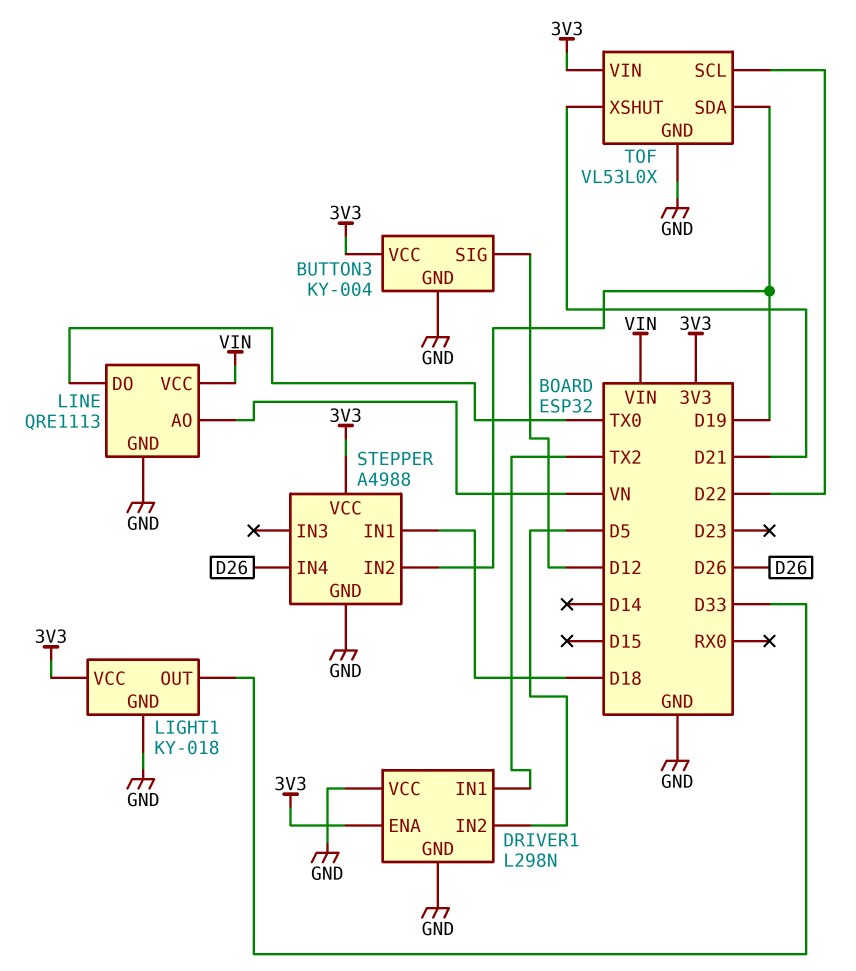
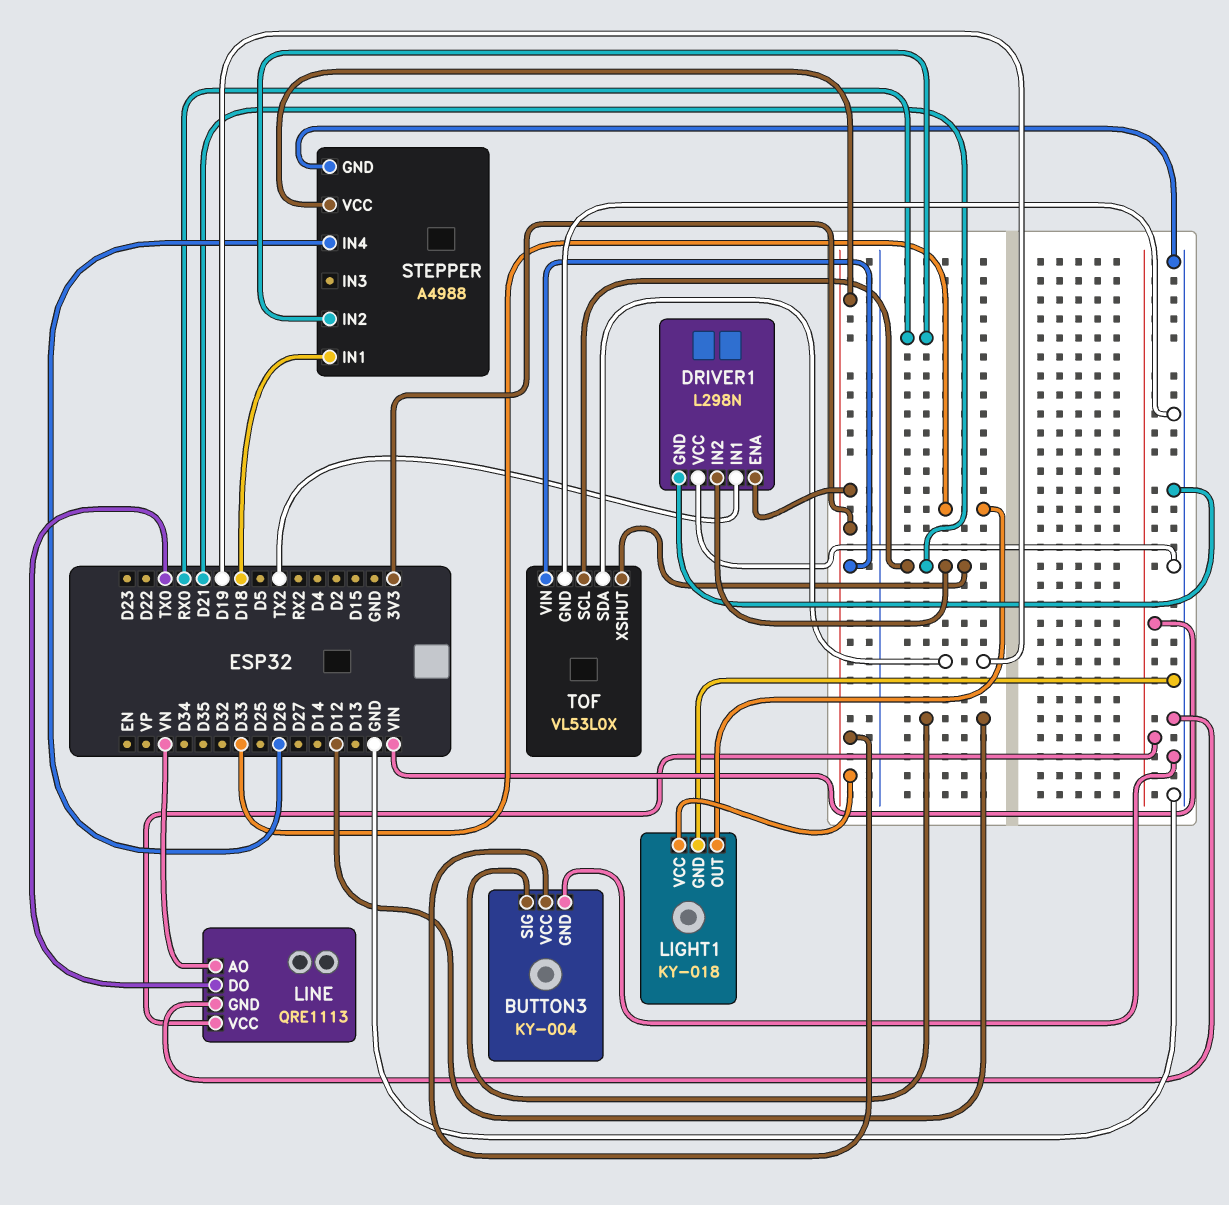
DRIVER1 pin IN2: D5 -> D21
STEPPER pin IN2: D19 -> RX0
TOF pin SCL: D22 -> D21

